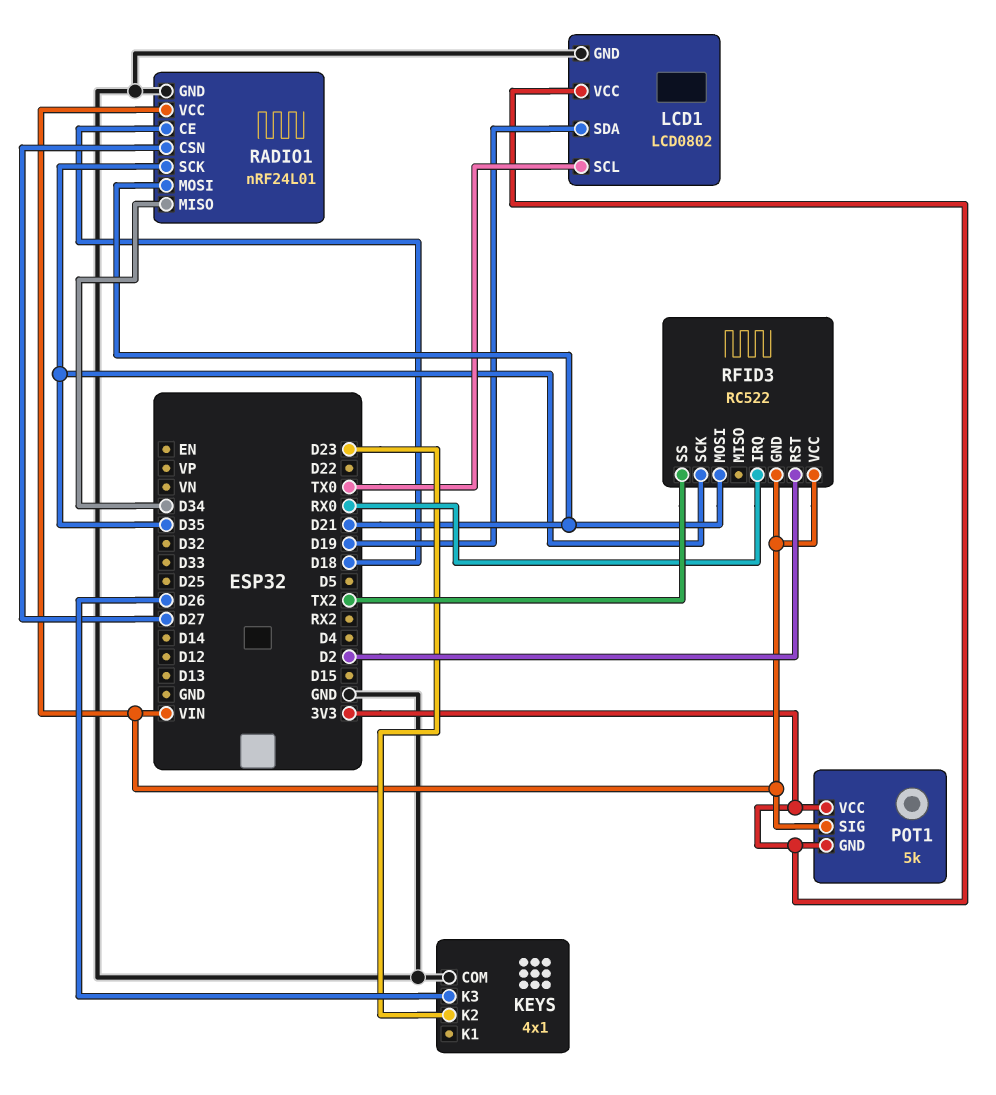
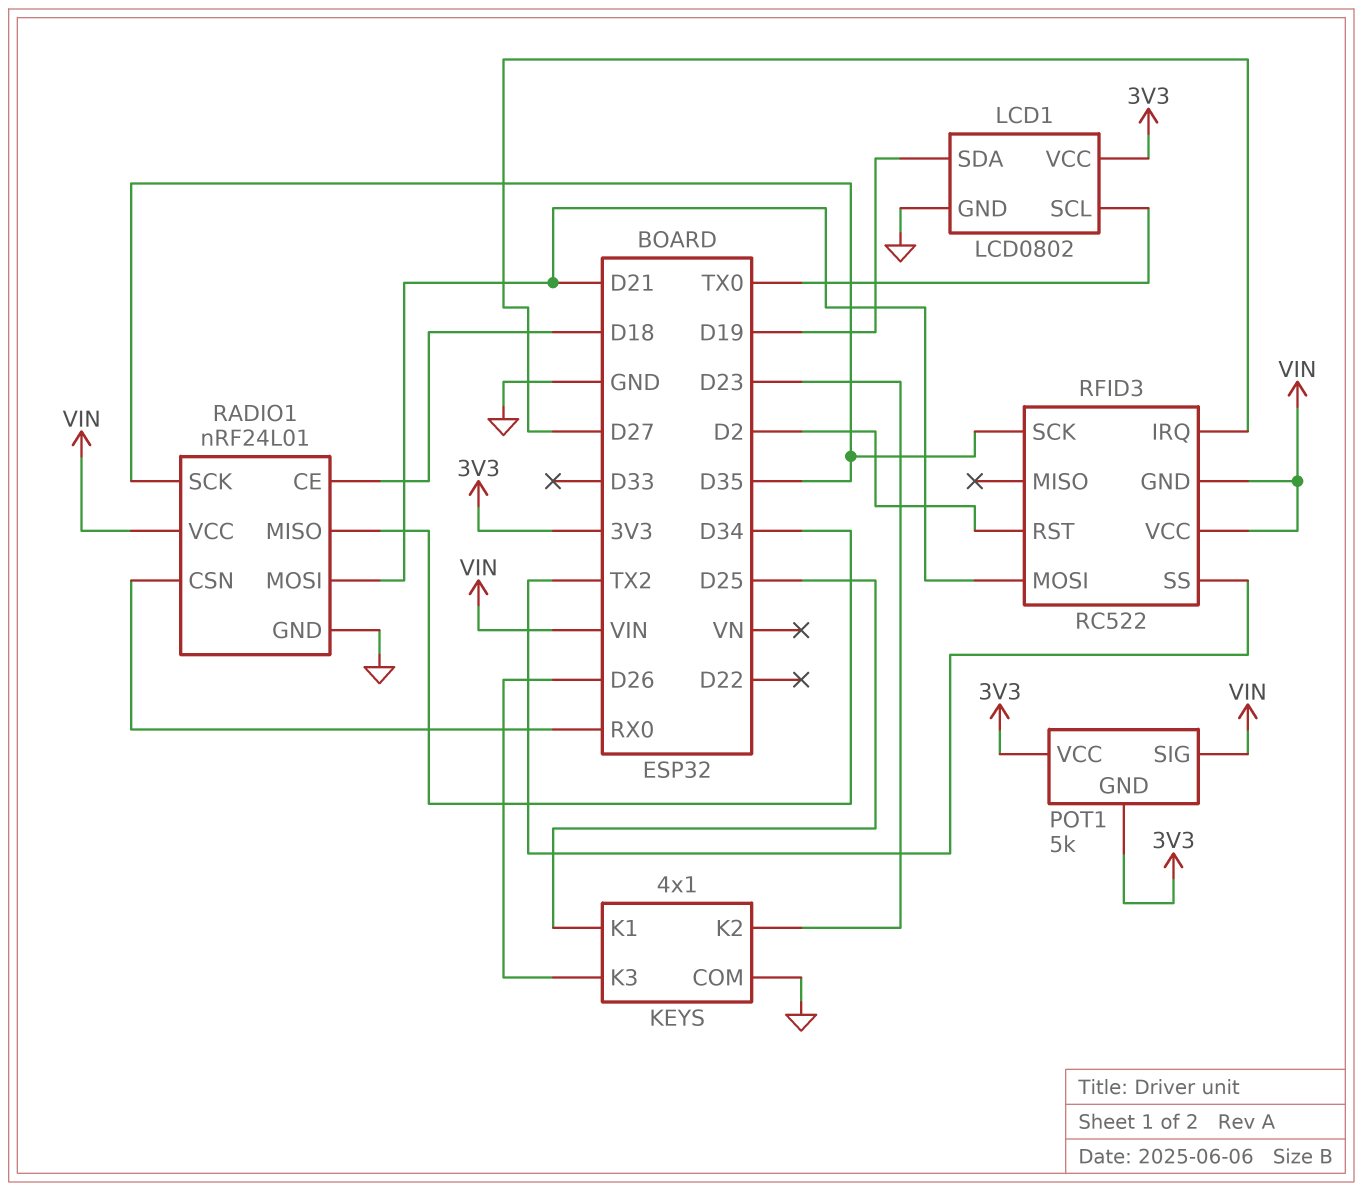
KEYS pin K1: none -> D25
RADIO1 pin CSN: D27 -> RX0
RFID3 pin IRQ: RX0 -> D27

